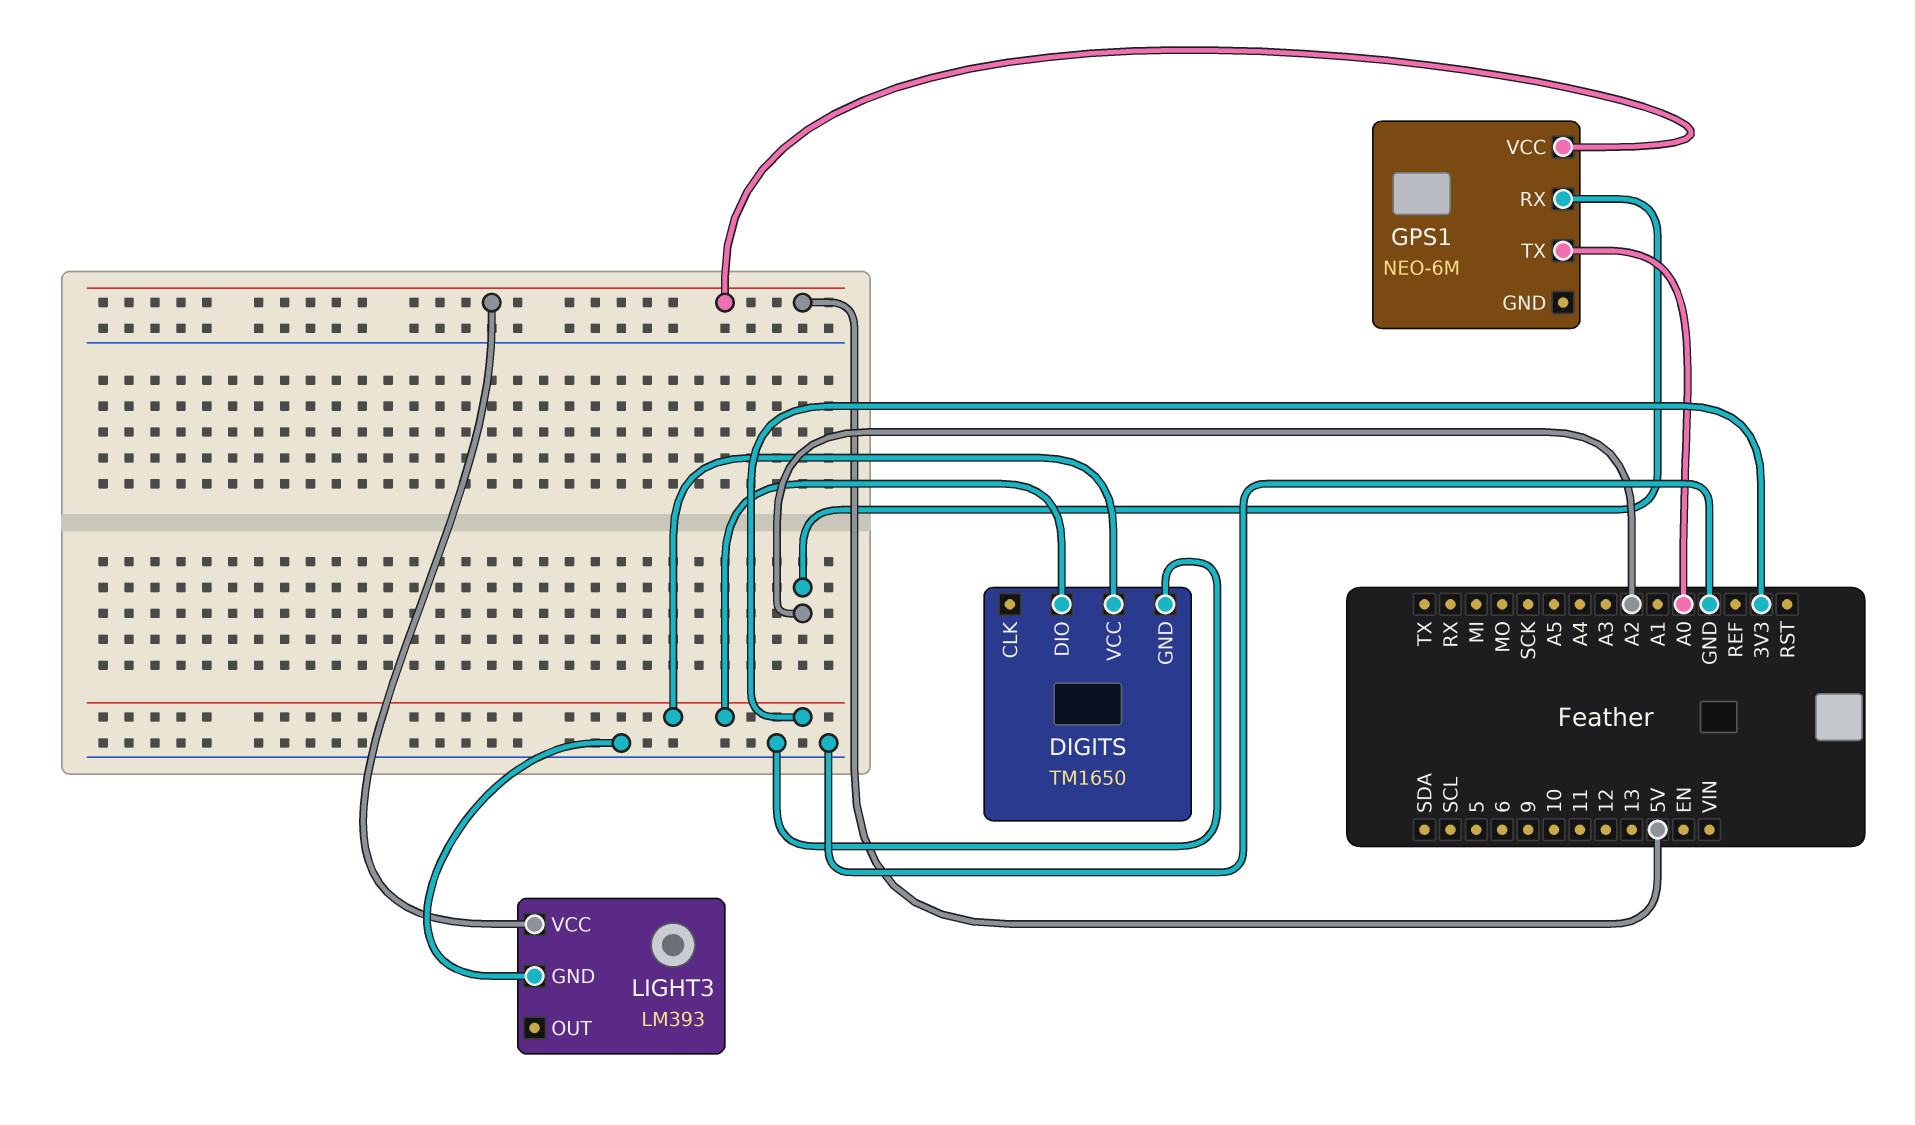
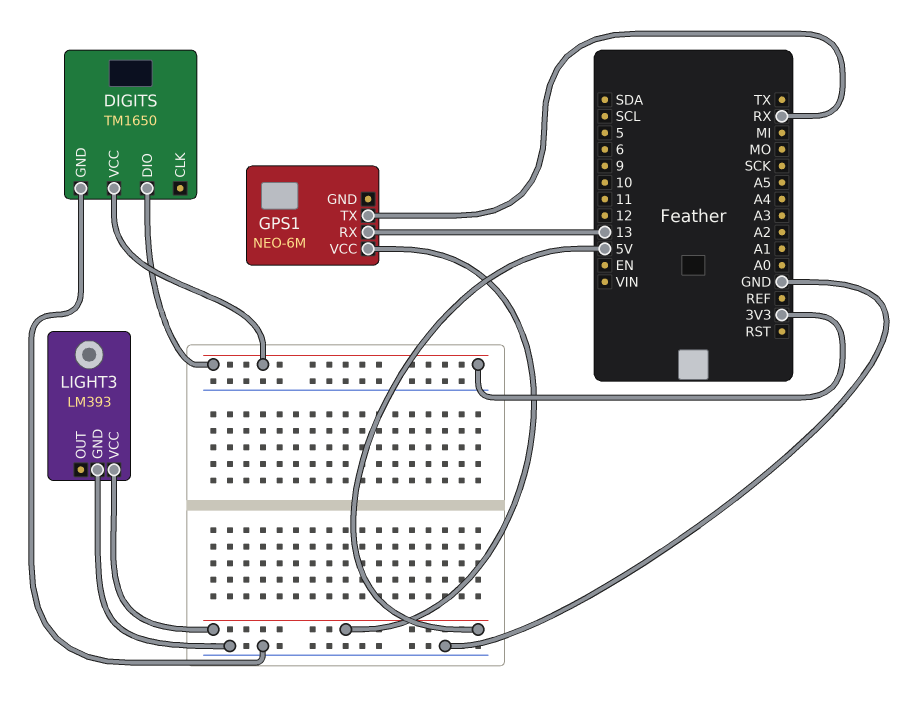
GPS1 pin RX: A2 -> 13
GPS1 pin TX: A0 -> RX

